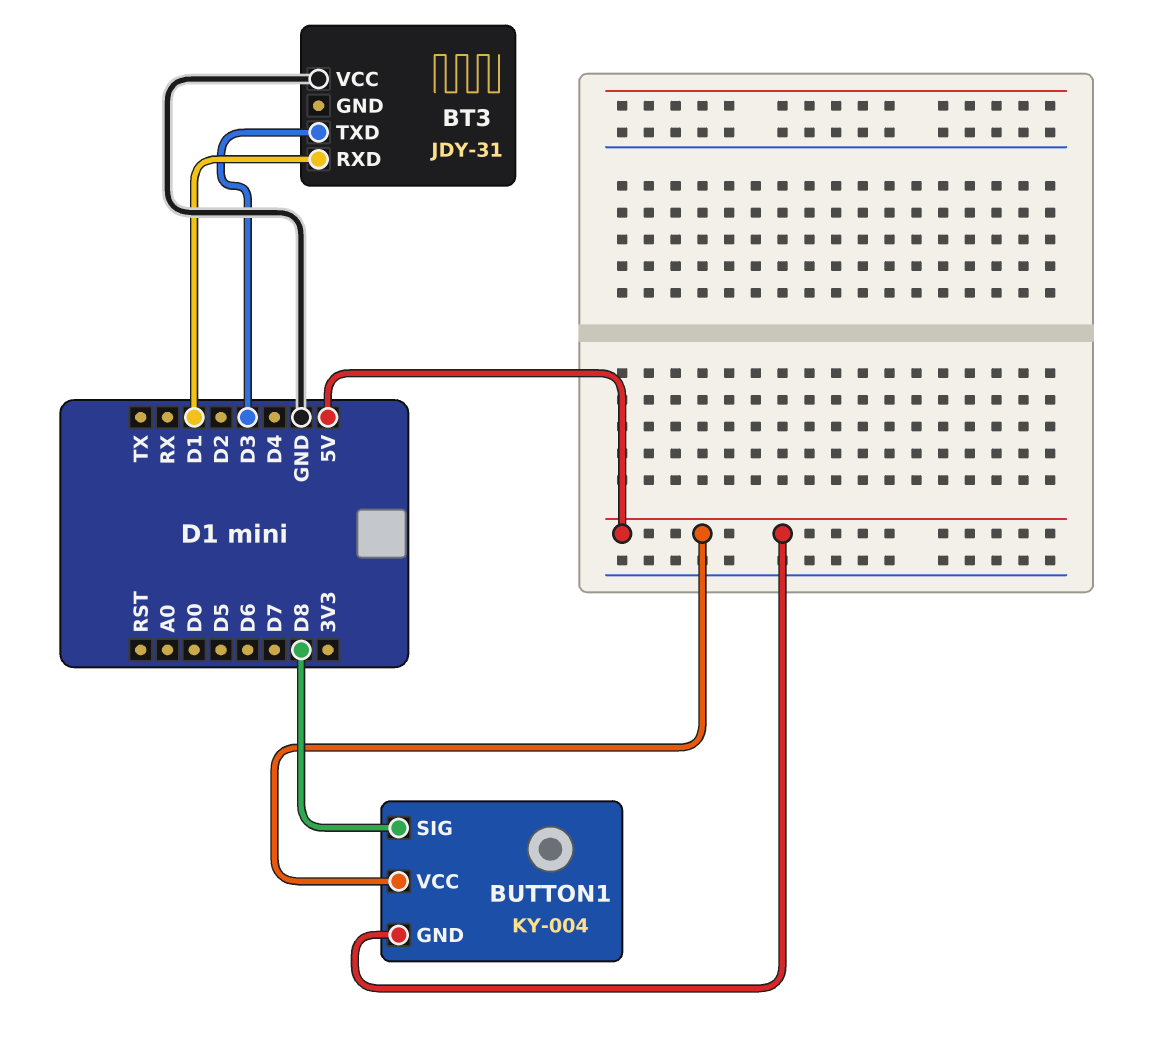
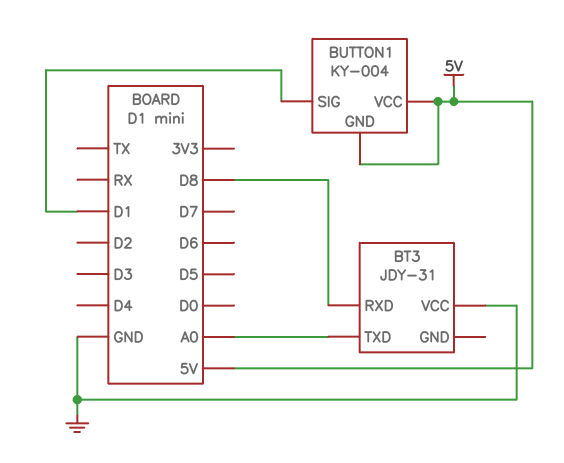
BT3 pin RXD: D1 -> D8
BT3 pin TXD: D3 -> A0
BUTTON1 pin SIG: D8 -> D1

